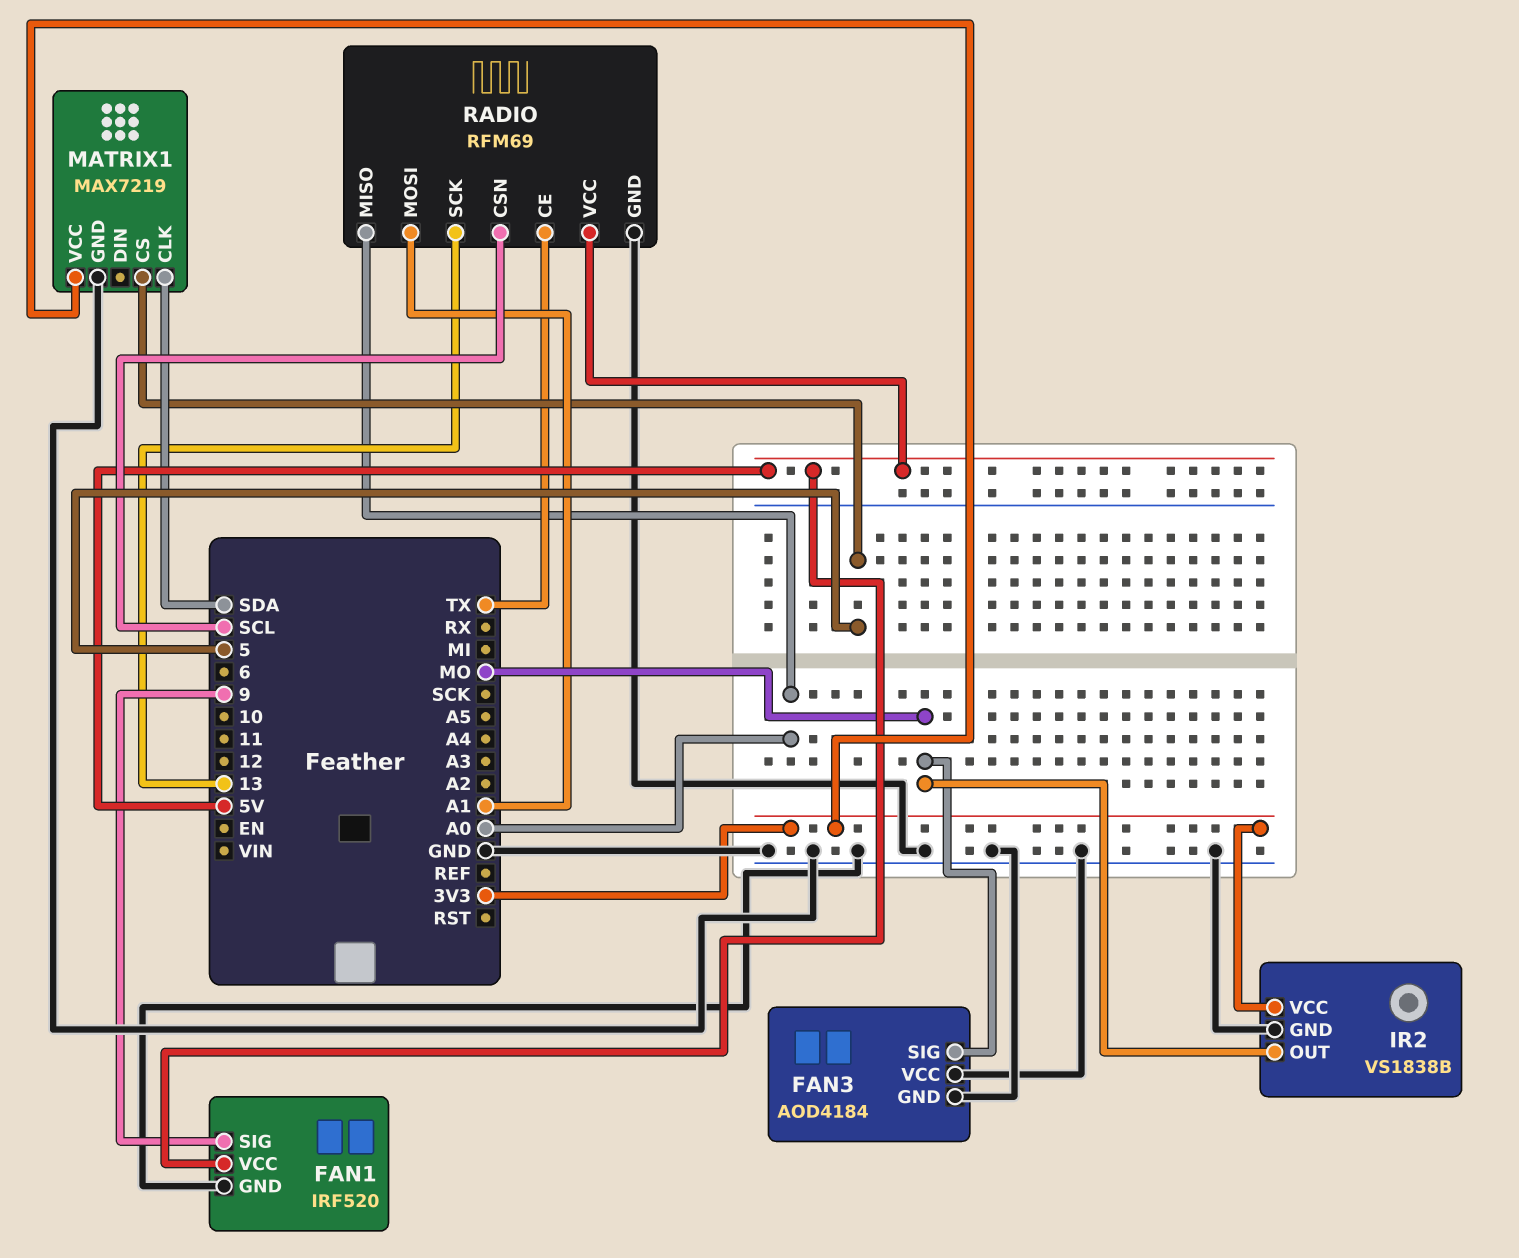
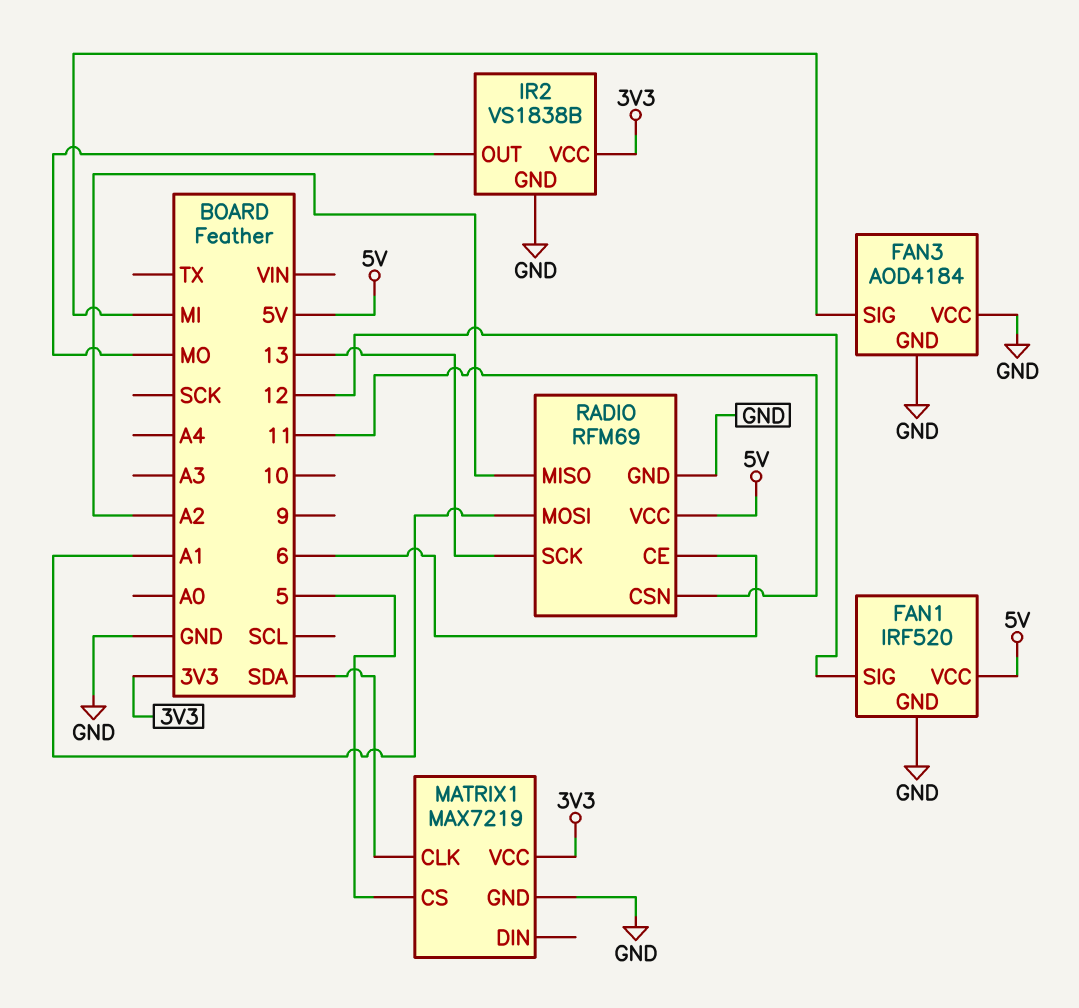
FAN1 pin SIG: 9 -> 12
FAN3 pin SIG: MO -> MI
RADIO pin CE: TX -> 6
RADIO pin CSN: SCL -> 11
RADIO pin MISO: A0 -> A2

